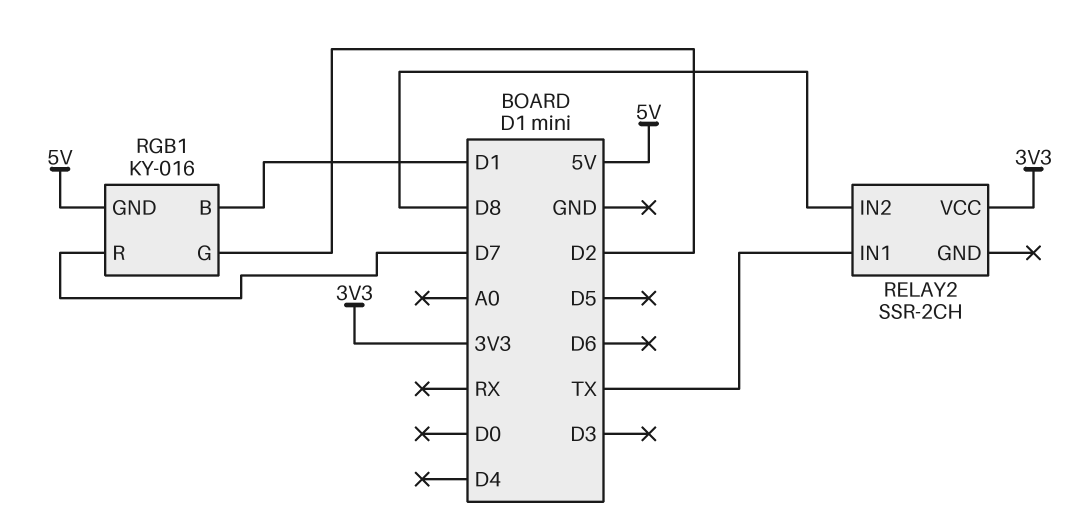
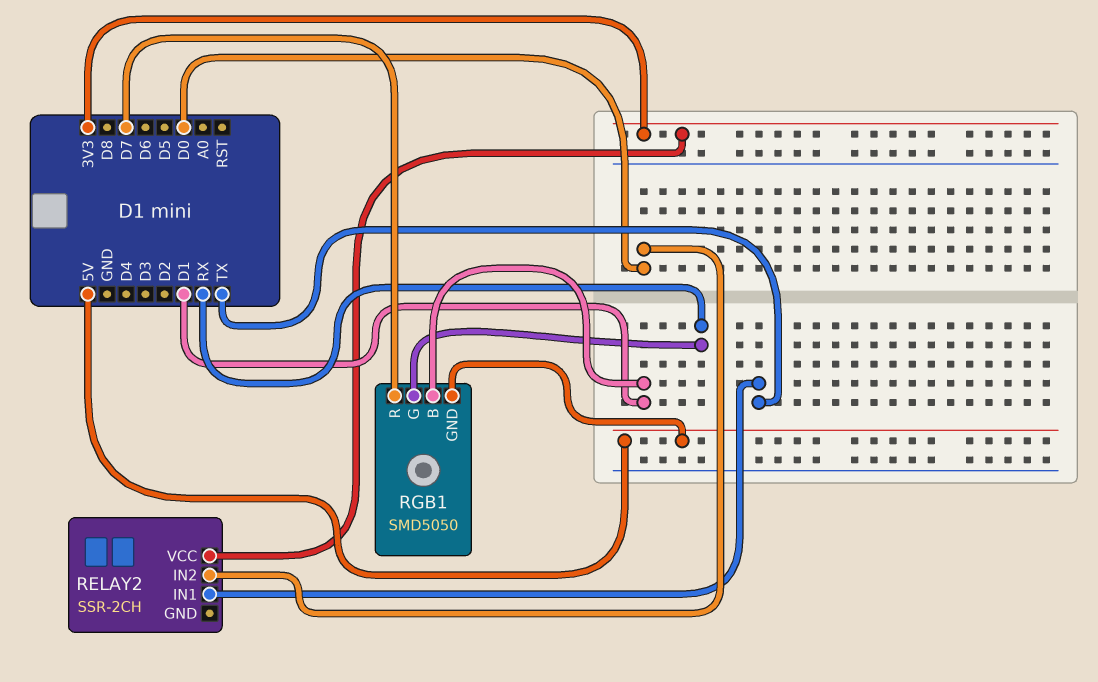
RELAY2 pin IN2: D8 -> D0
RGB1: KY-016 -> SMD5050
RGB1 pin G: D2 -> RX

